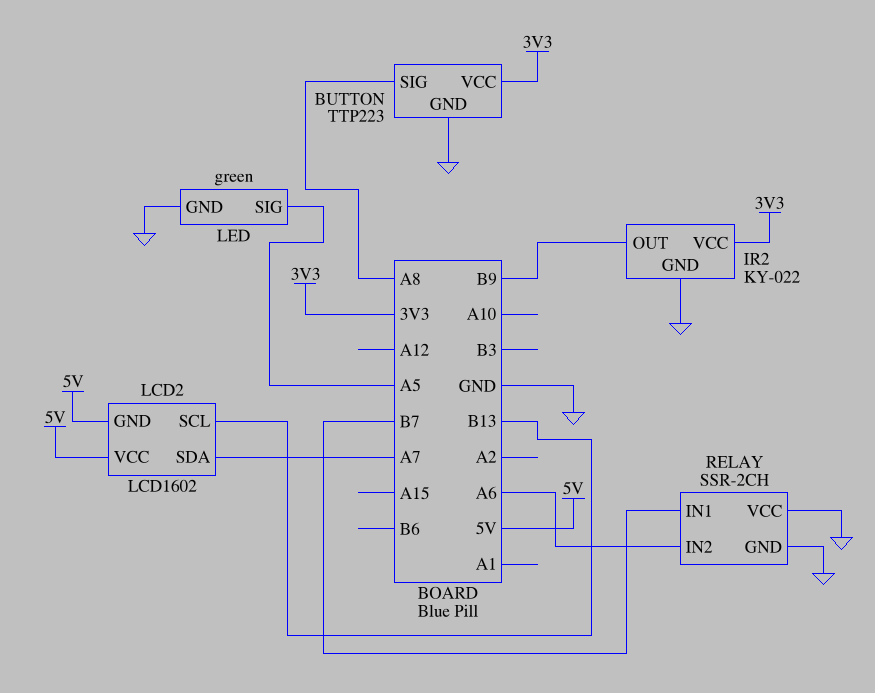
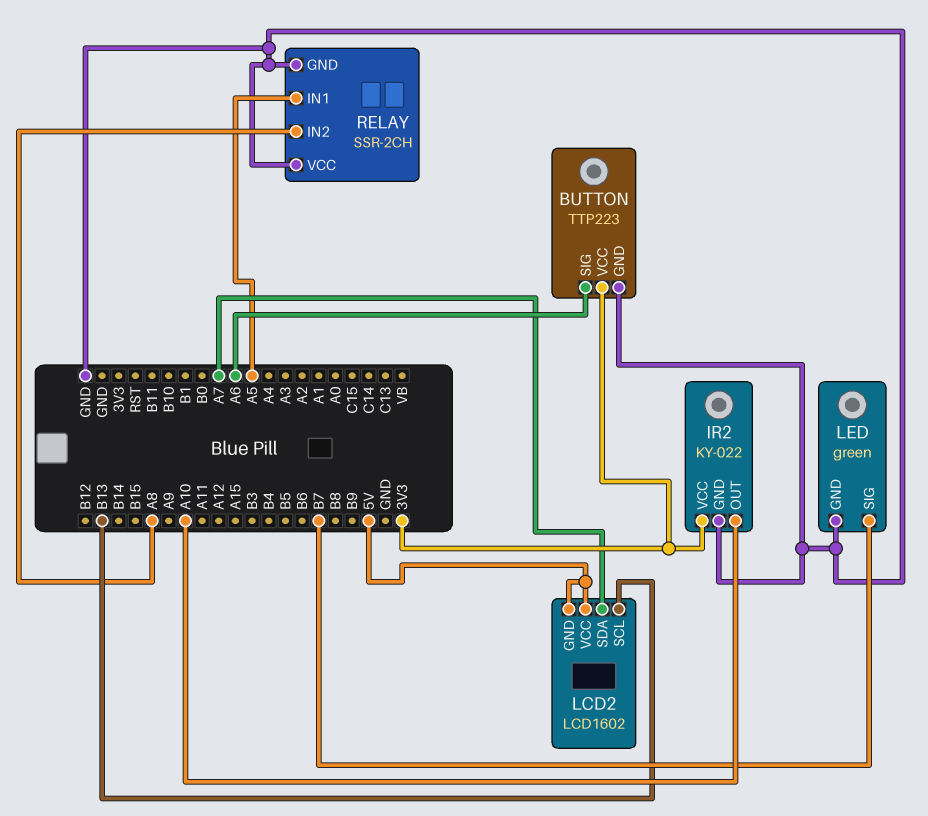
BUTTON pin SIG: A8 -> A6
IR2 pin OUT: B9 -> A10
LED pin SIG: A5 -> B7
RELAY pin IN1: B7 -> A5
RELAY pin IN2: A6 -> A8

